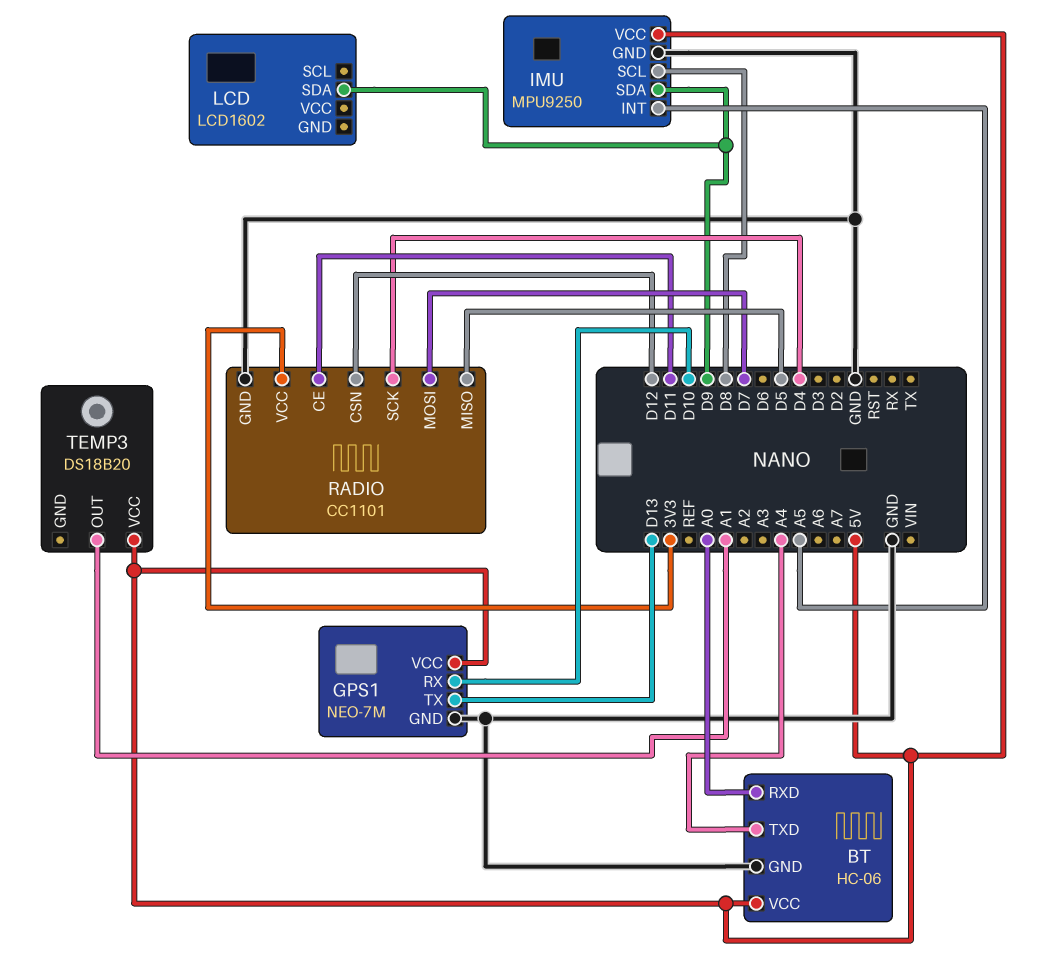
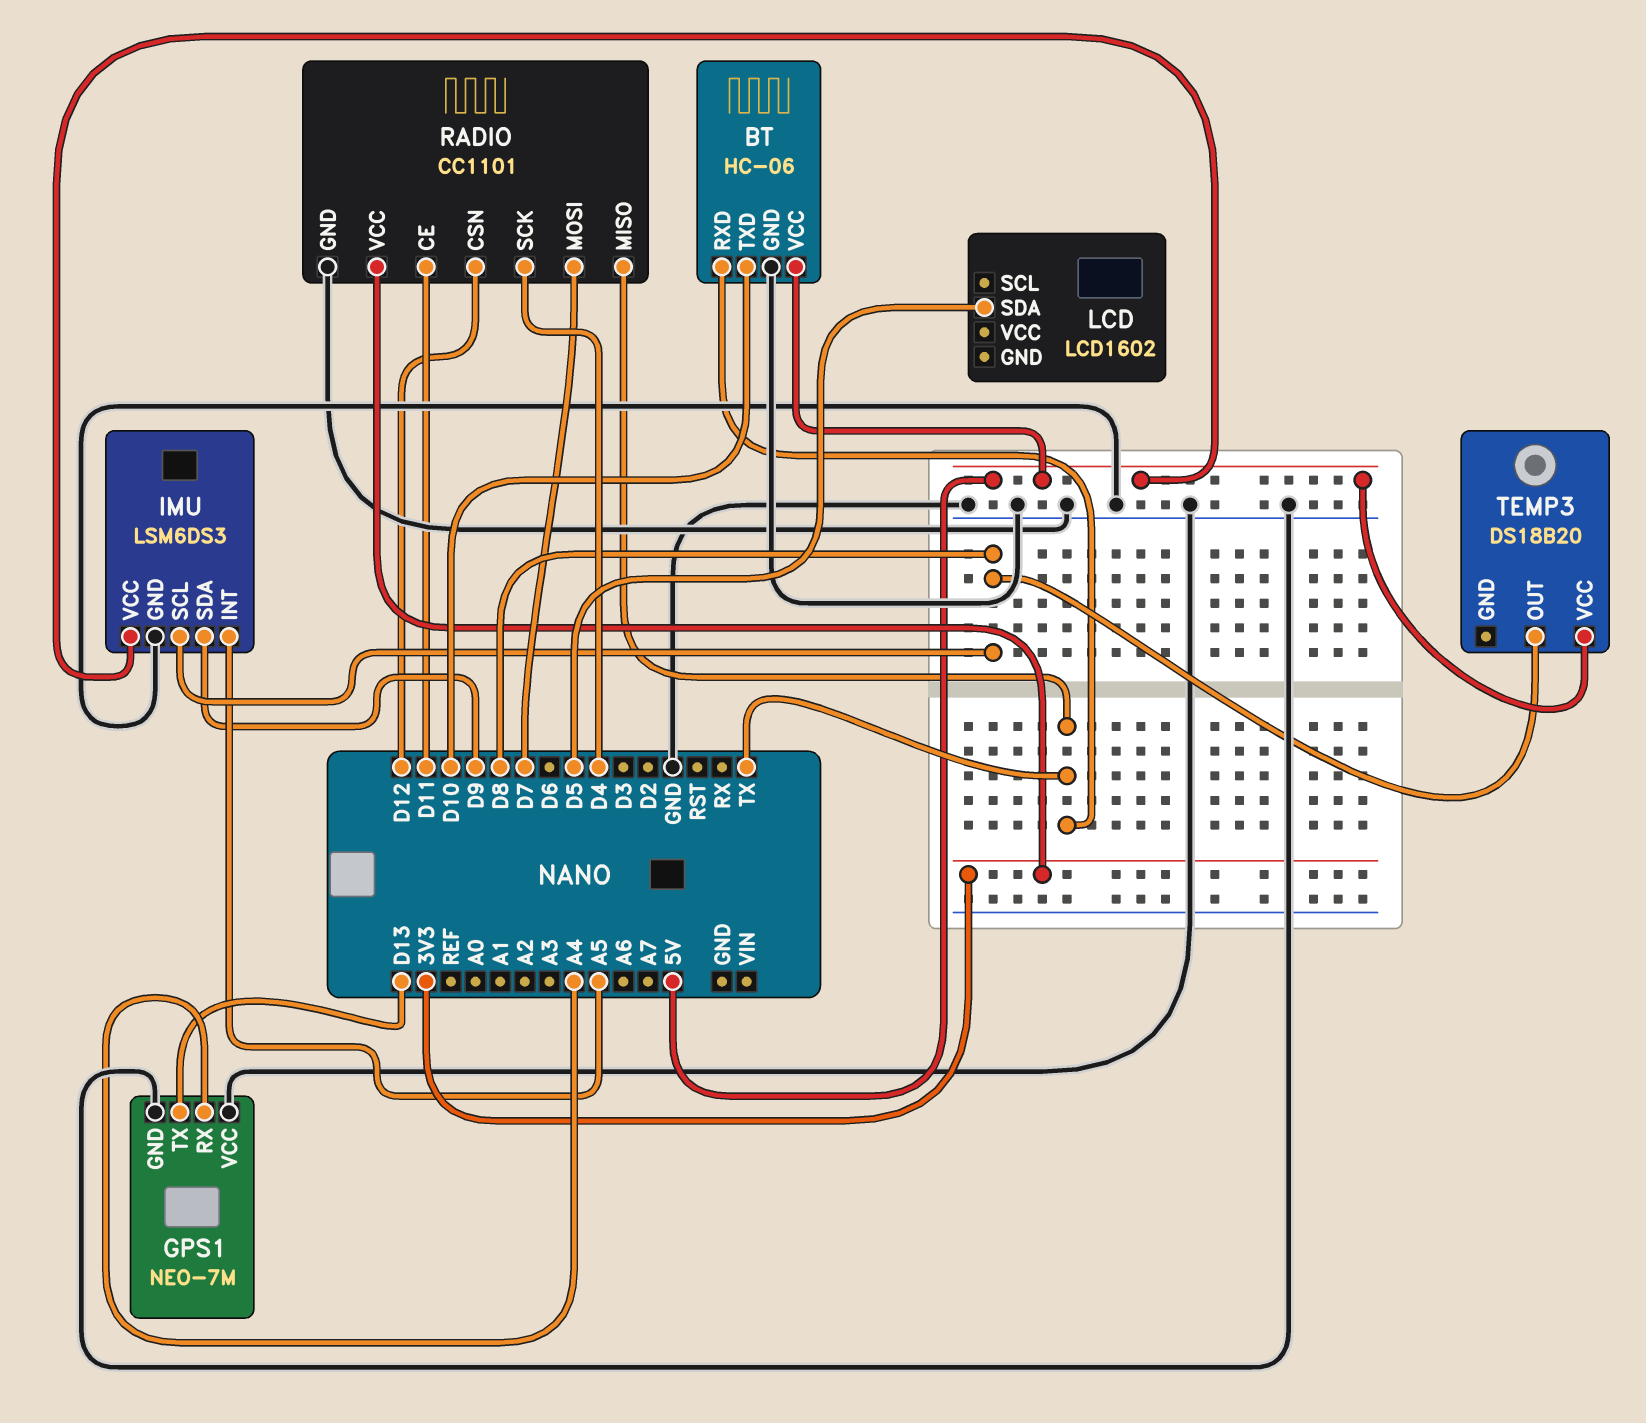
BT pin RXD: A0 -> TX
BT pin TXD: A4 -> D10
GPS1 pin RX: D10 -> A4
GPS1 pin VCC: 5V -> GND
IMU: MPU9250 -> LSM6DS3
LCD pin SDA: D9 -> D5
RADIO pin MISO: D5 -> TX
TEMP3 pin OUT: A1 -> D8

